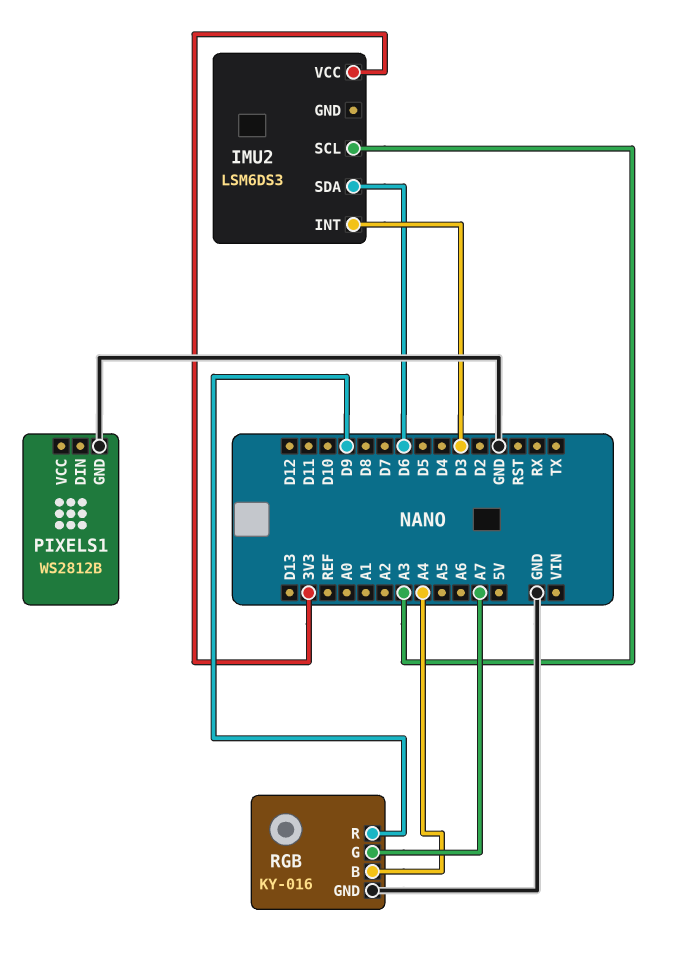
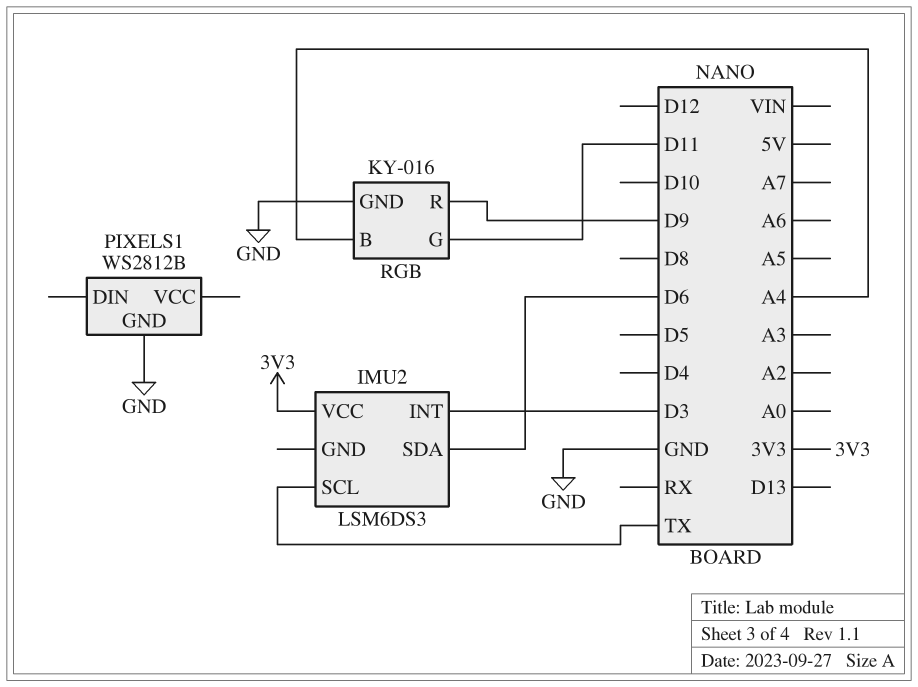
IMU2 pin SCL: A3 -> TX
RGB pin G: A7 -> D11

